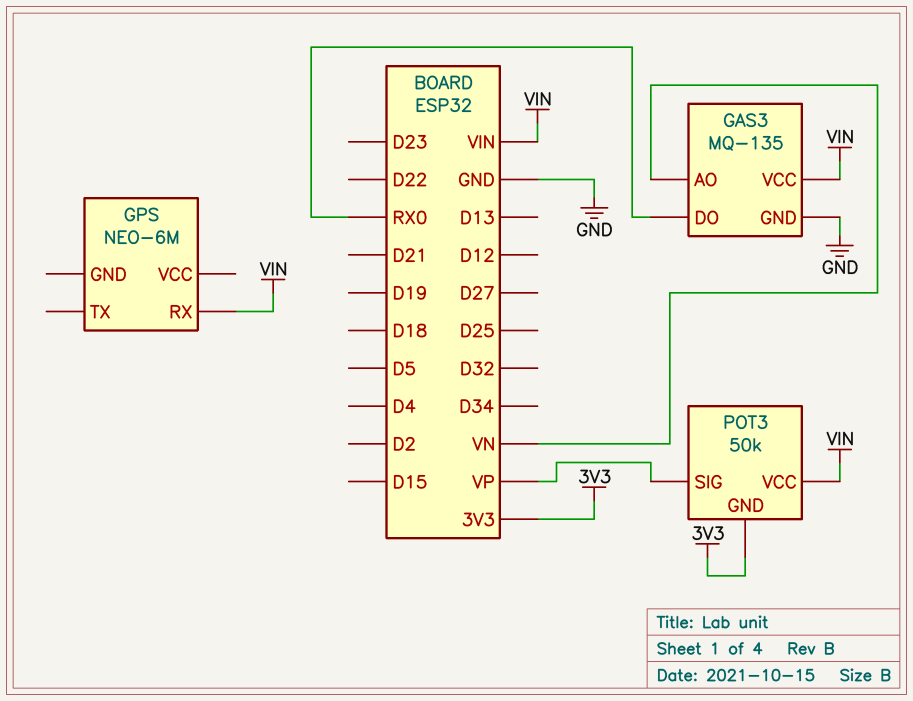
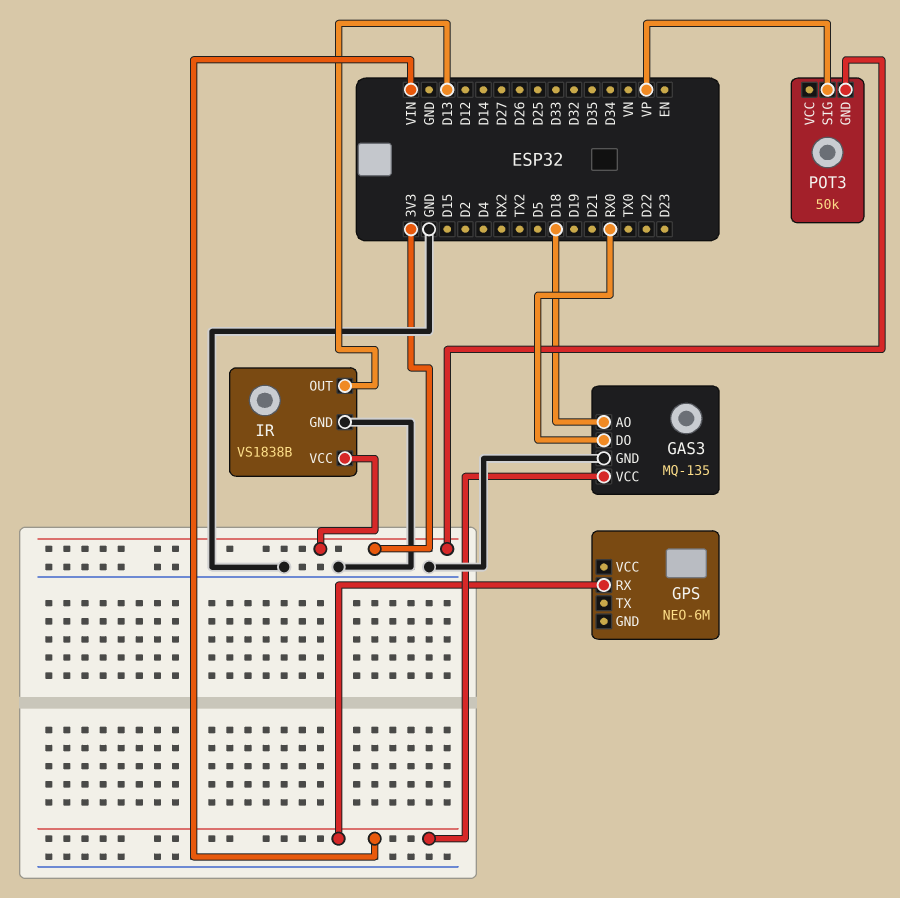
GAS3 pin AO: VN -> D18
IR: none -> VS1838B
IR pin GND: none -> GND
IR pin OUT: none -> D13
IR pin VCC: none -> 3V3
POT3 pin VCC: VIN -> none

